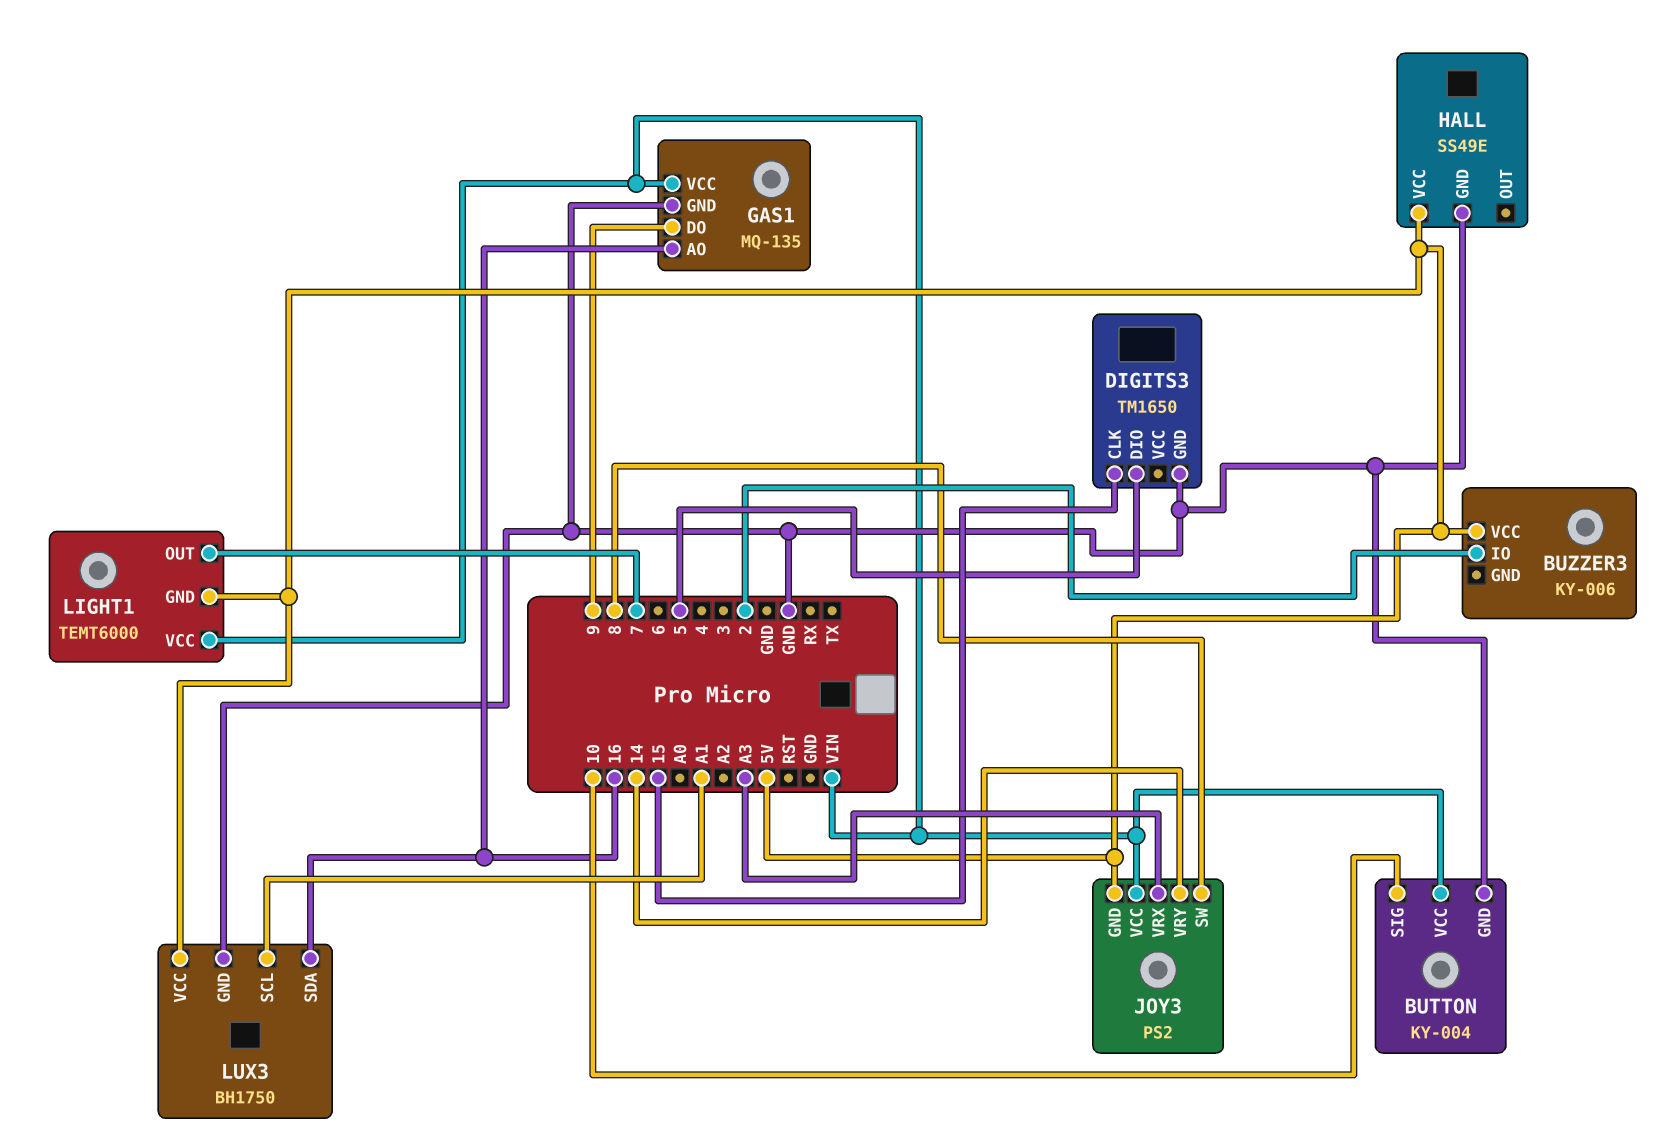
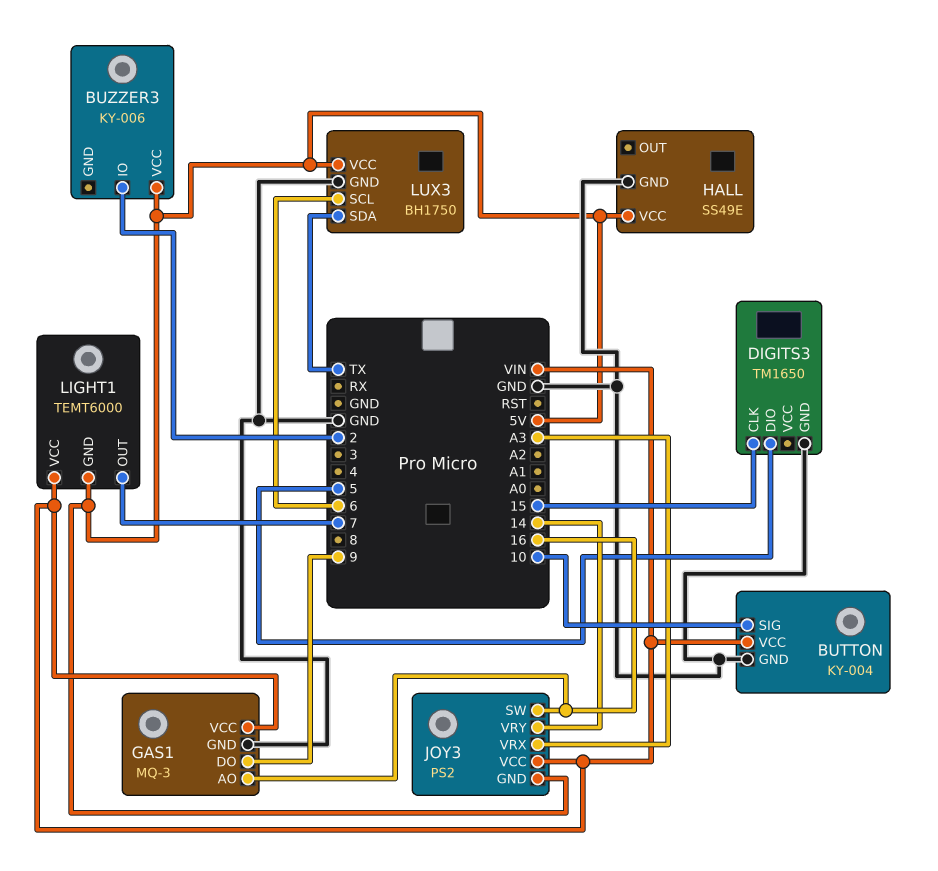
GAS1: MQ-135 -> MQ-3
JOY3 pin SW: 8 -> 16
LUX3 pin SCL: A1 -> 6
LUX3 pin SDA: 16 -> TX

